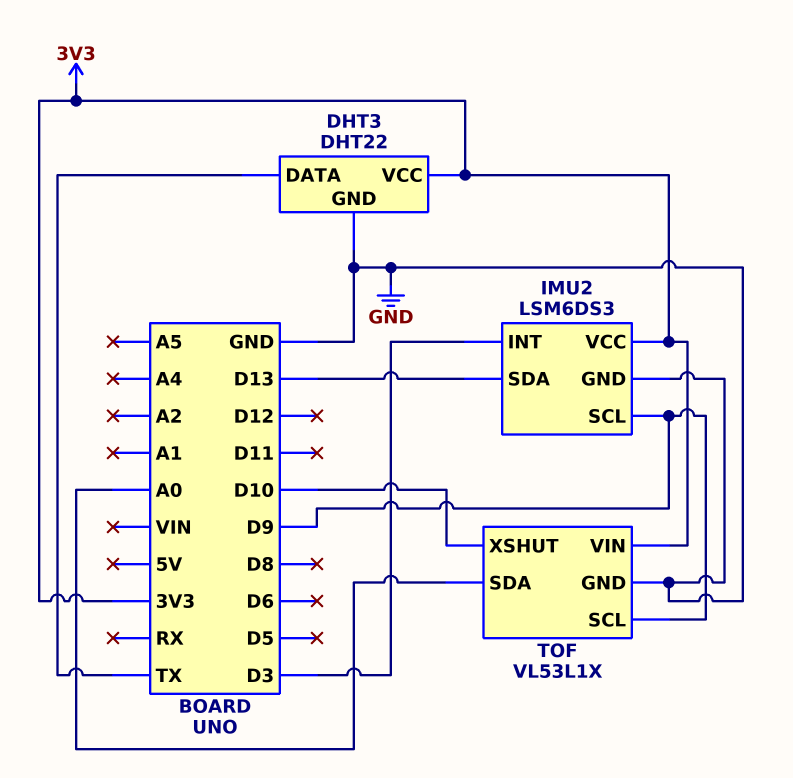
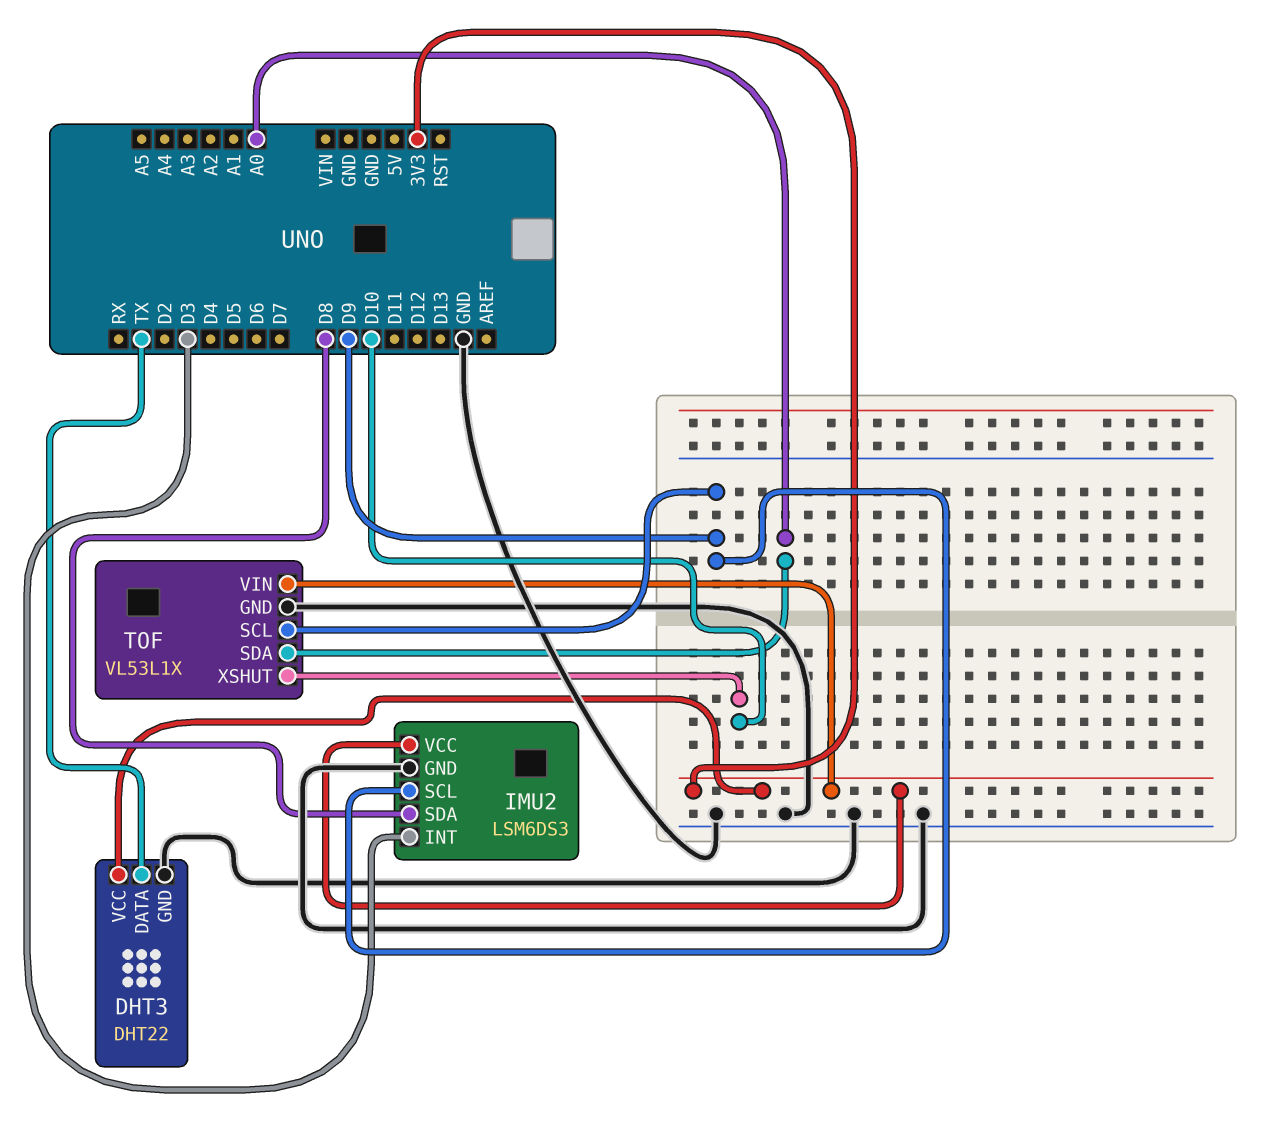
IMU2 pin SDA: D13 -> D8

